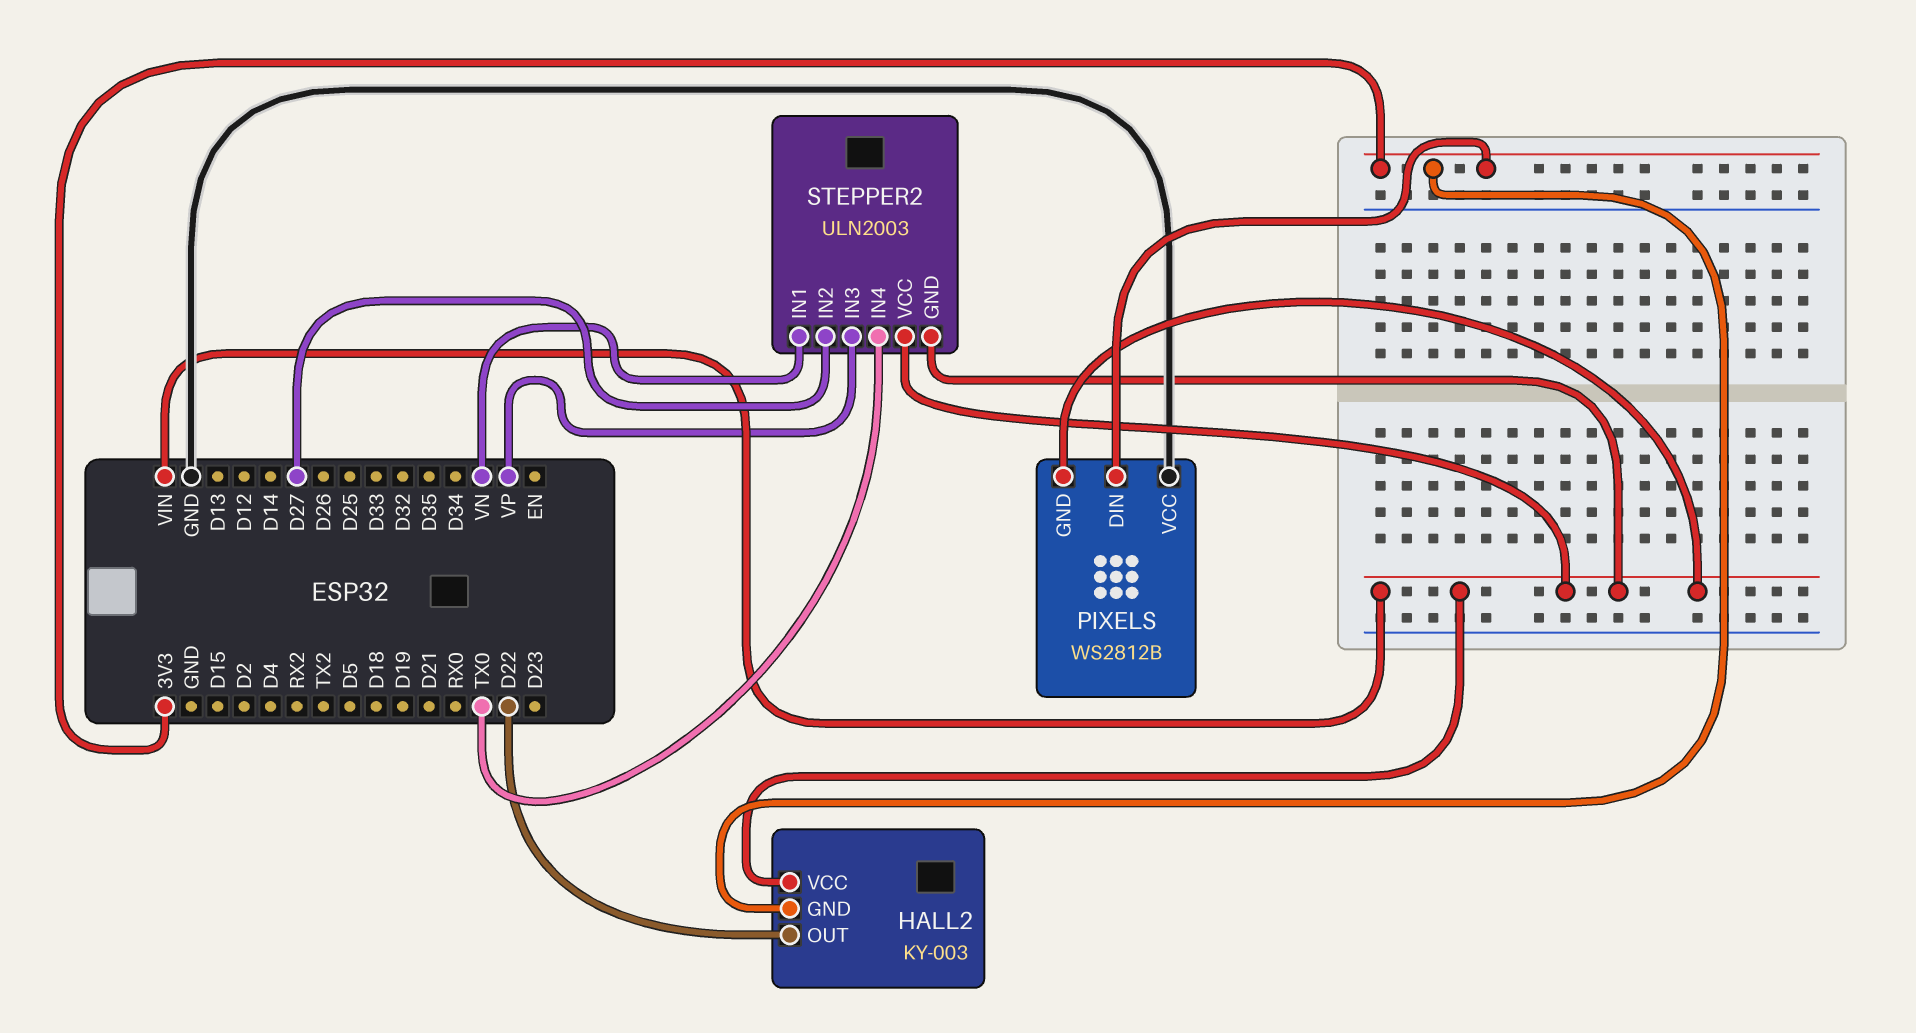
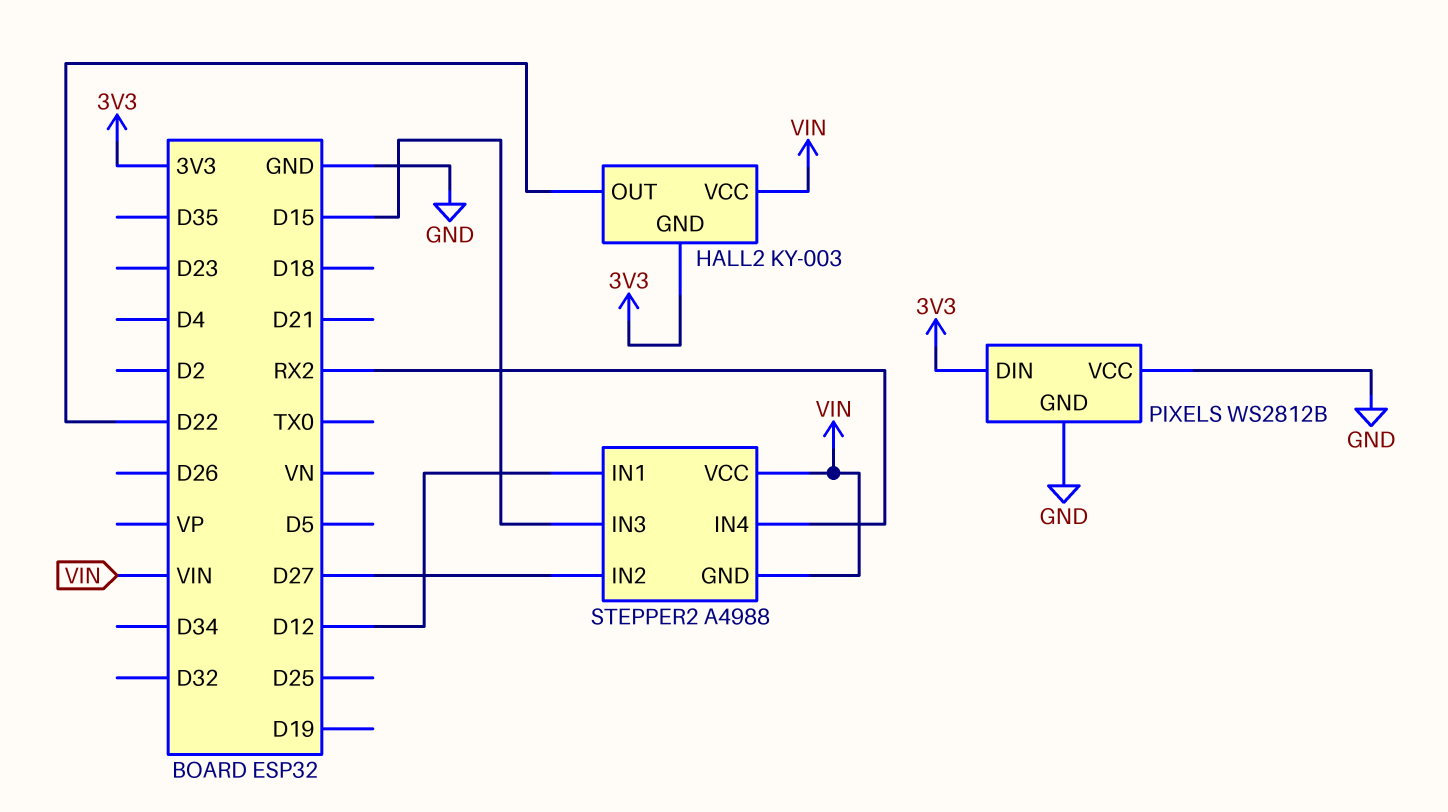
PIXELS pin GND: VIN -> GND
STEPPER2: ULN2003 -> A4988
STEPPER2 pin IN1: VN -> D12
STEPPER2 pin IN3: VP -> D15
STEPPER2 pin IN4: TX0 -> RX2

